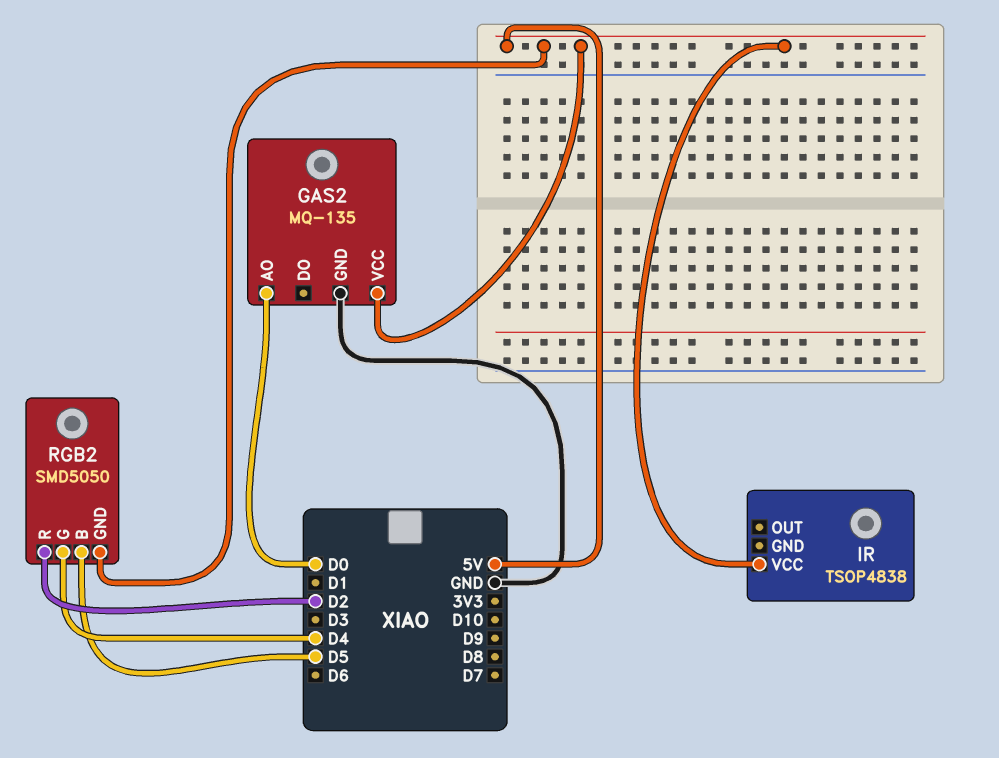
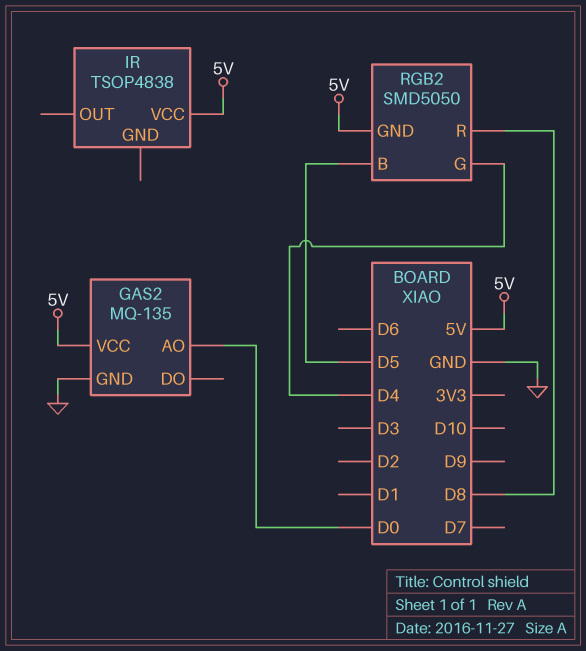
RGB2 pin R: D2 -> D8

